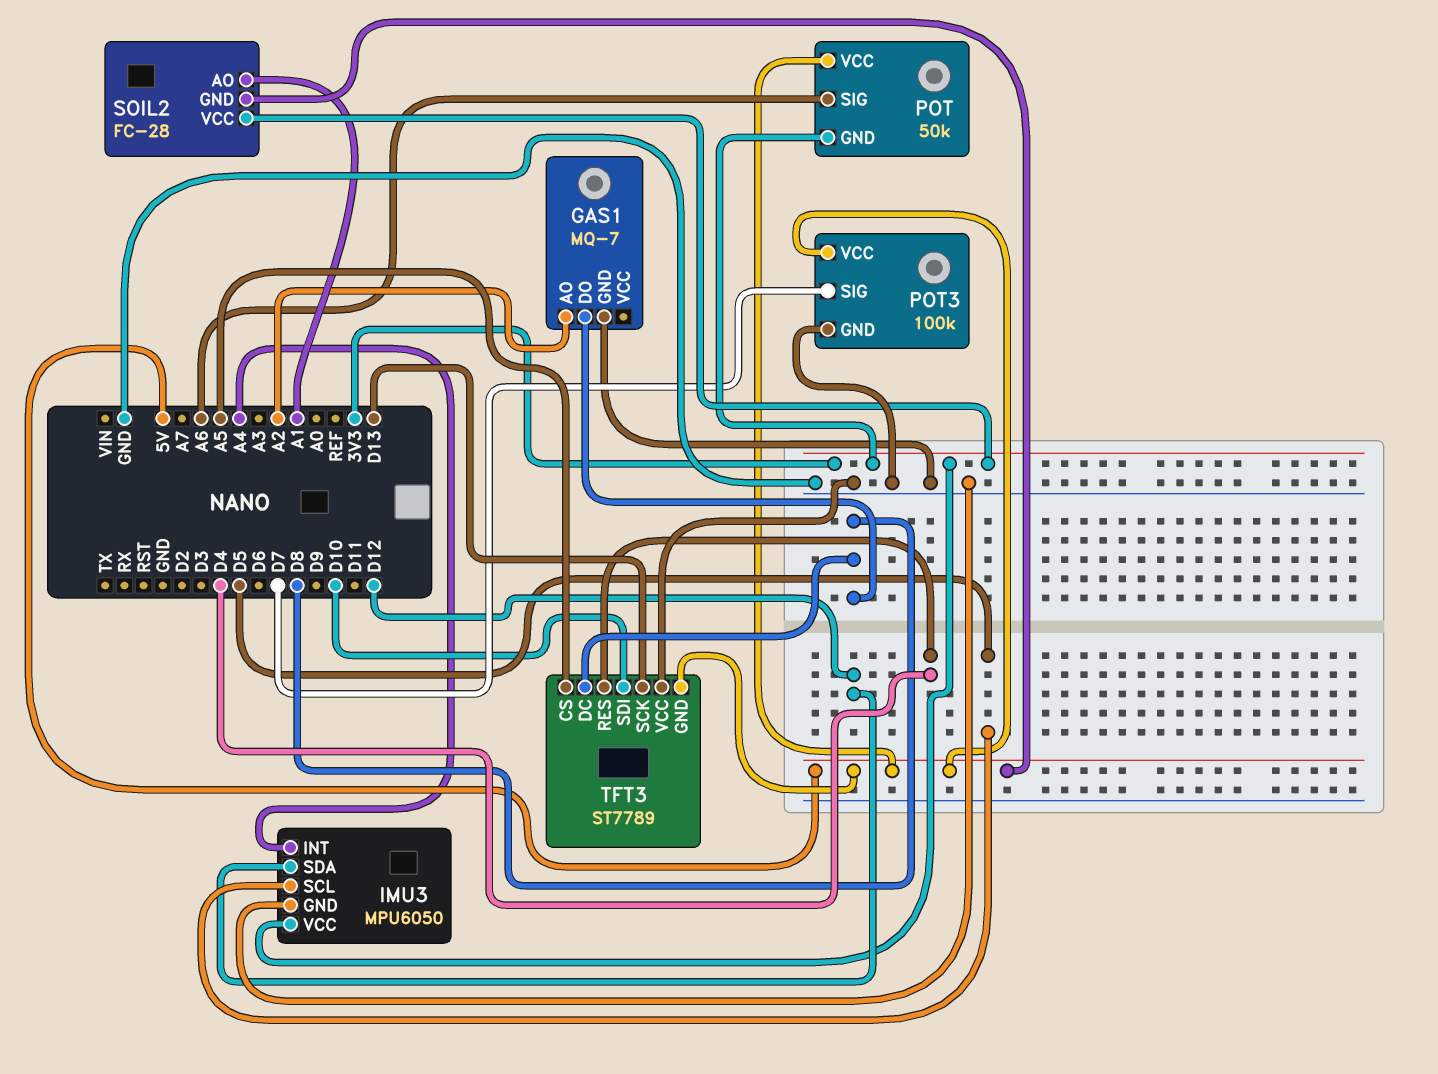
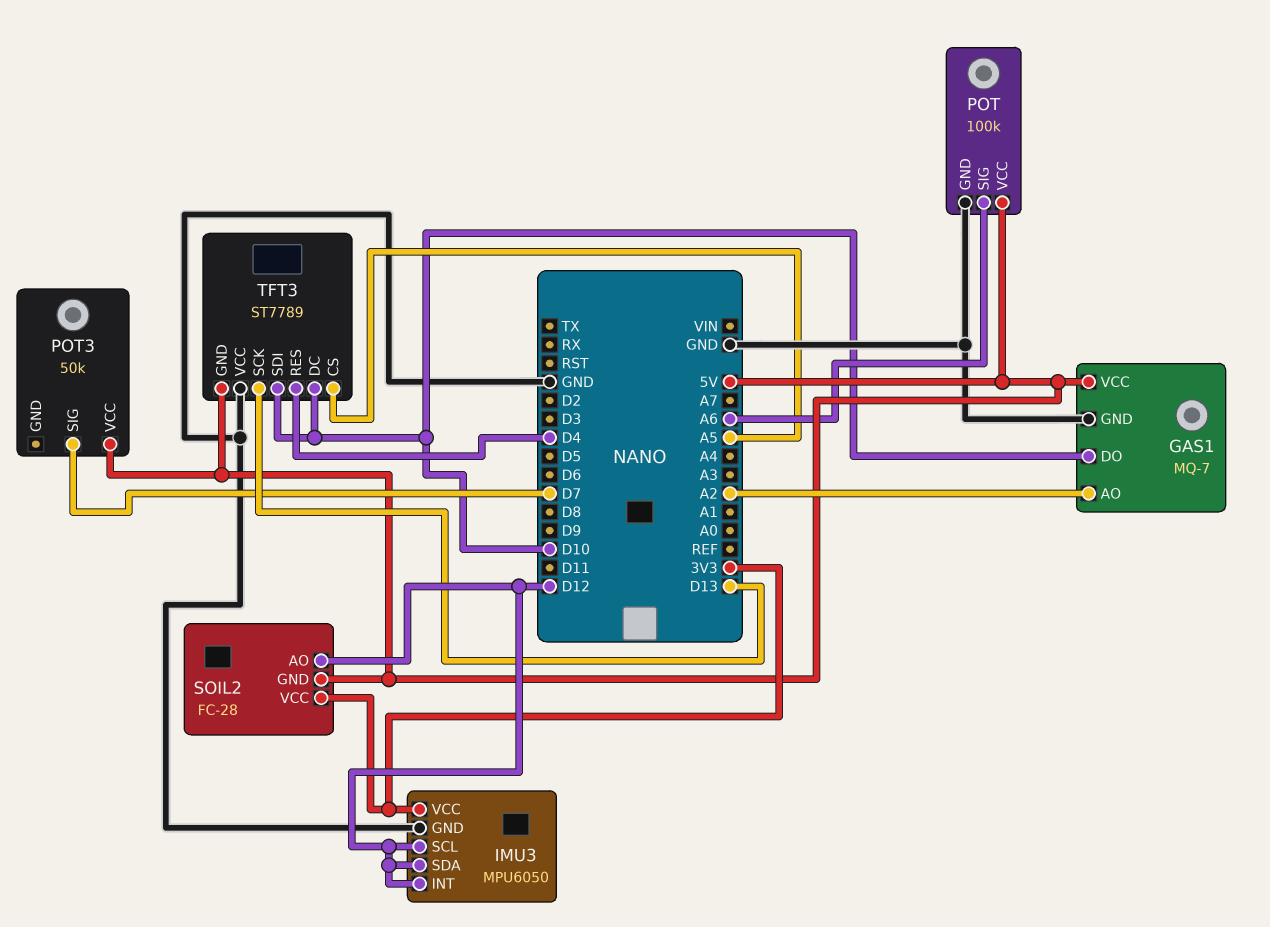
GAS1 pin DO: D8 -> D10
GAS1 pin VCC: none -> 5V
IMU3 pin INT: A4 -> D12
IMU3 pin SCL: D5 -> D12
POT: 50k -> 100k
POT pin GND: 3V3 -> GND
POT3: 100k -> 50k
POT3 pin GND: GND -> none
SOIL2 pin AO: A1 -> D12
TFT3 pin DC: D8 -> D10

